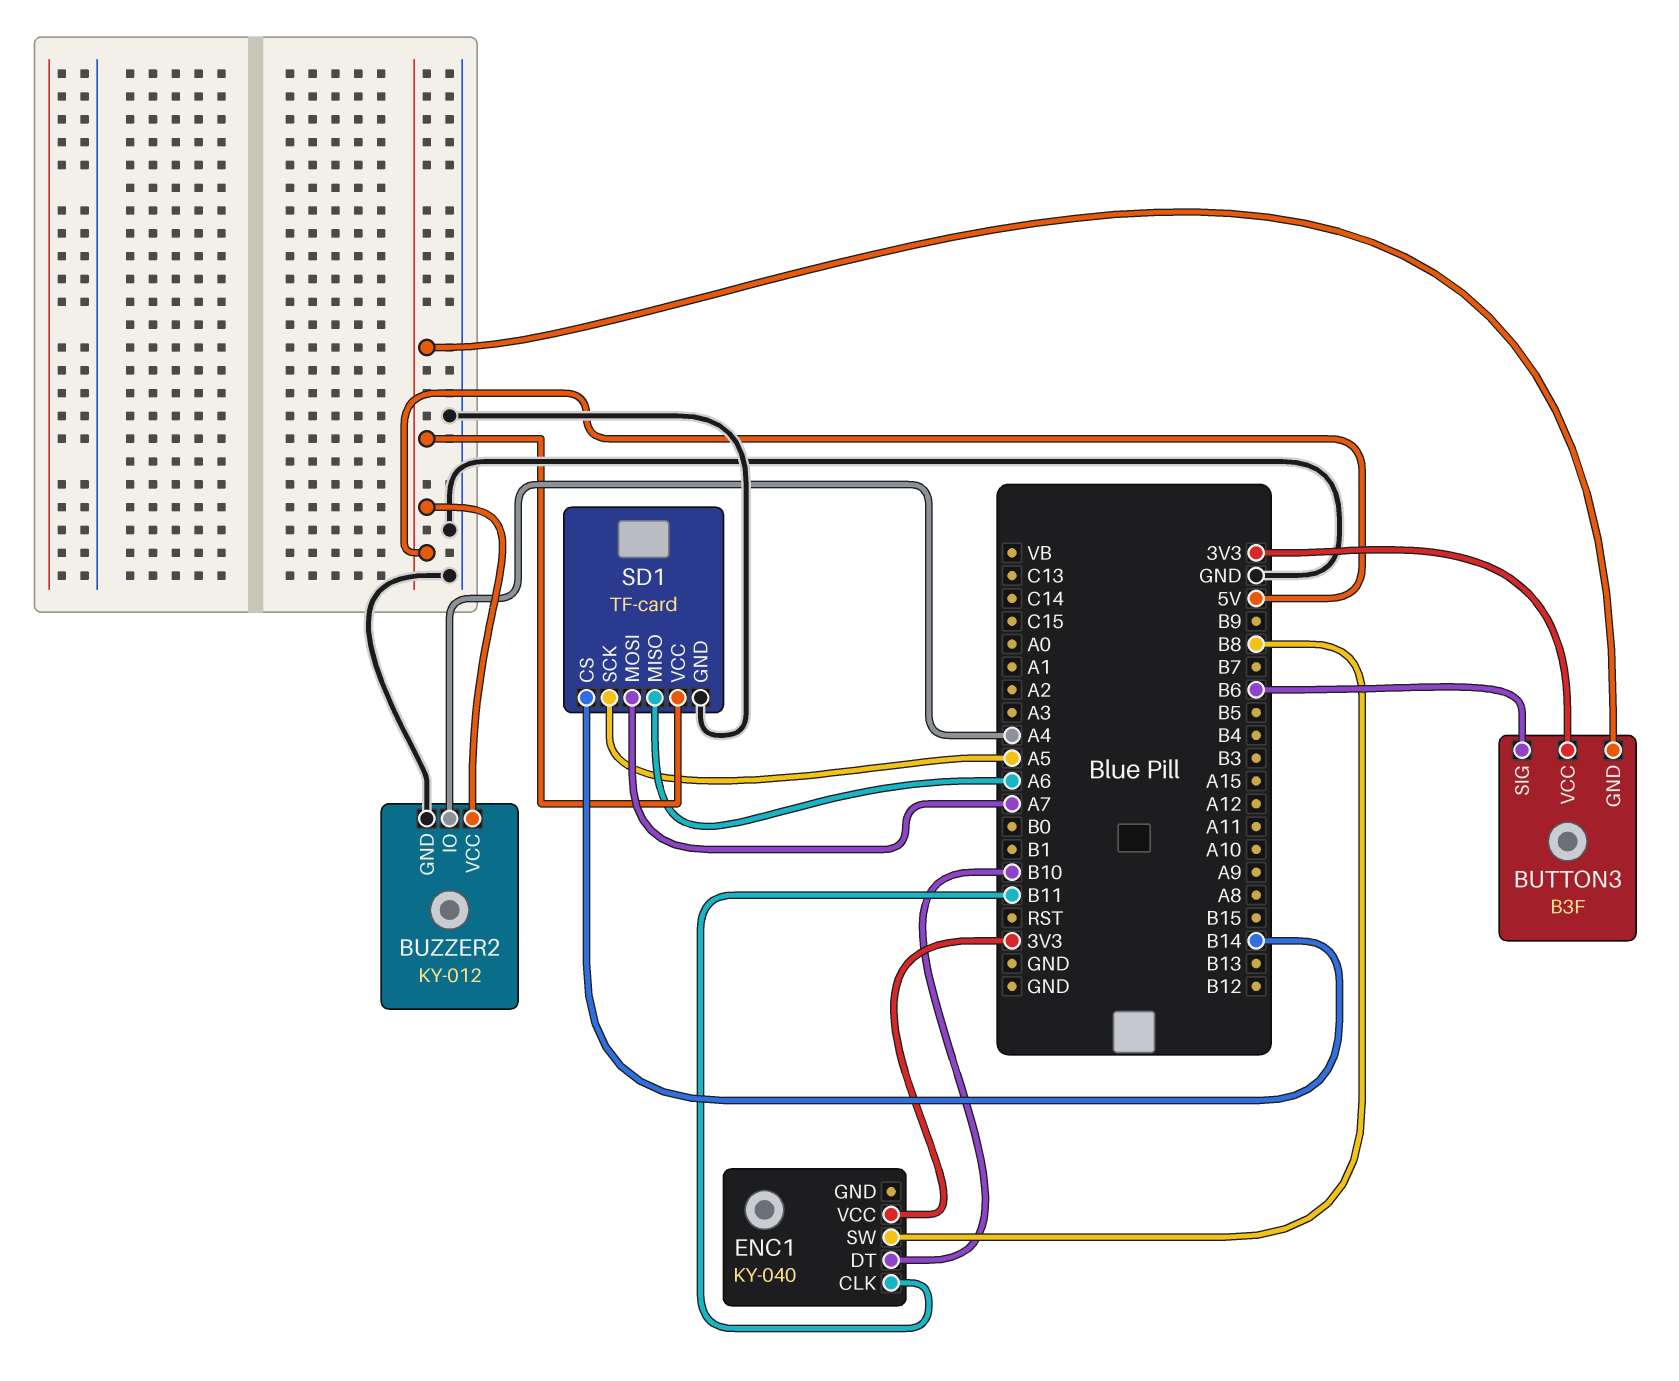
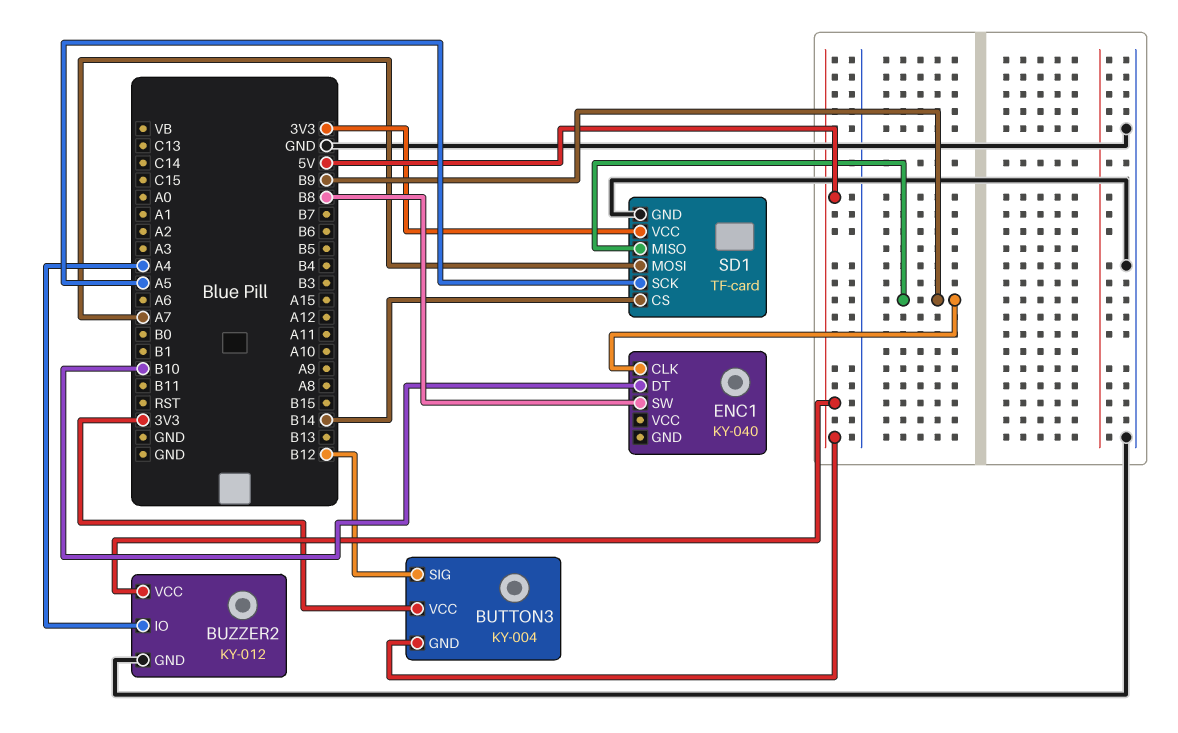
BUTTON3: B3F -> KY-004
BUTTON3 pin SIG: B6 -> B12
ENC1 pin CLK: B11 -> B9
ENC1 pin VCC: 3V3 -> none
SD1 pin MISO: A6 -> B9
SD1 pin VCC: 5V -> 3V3

